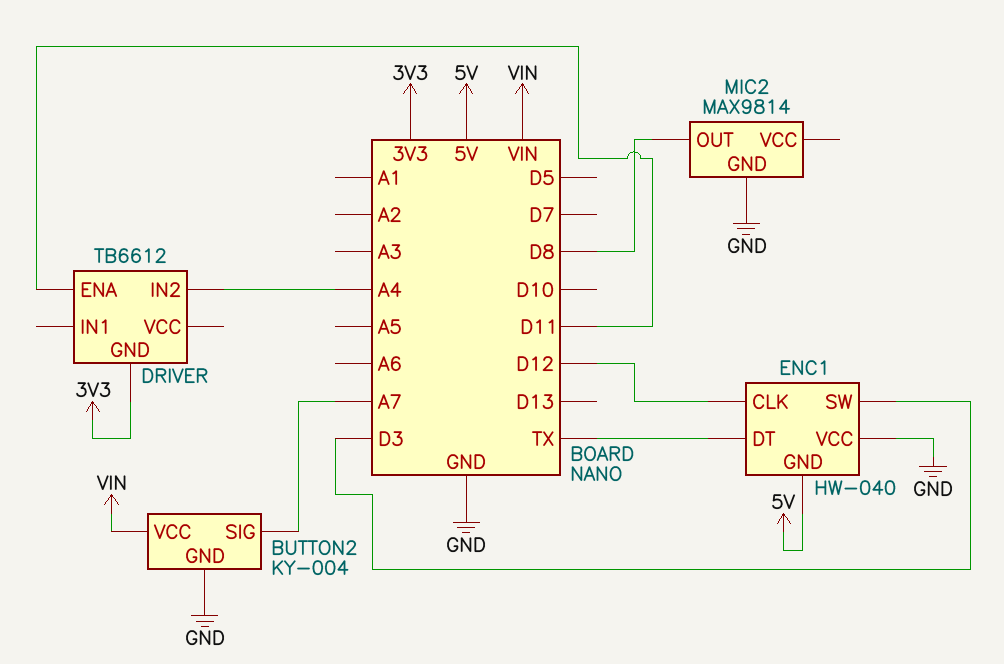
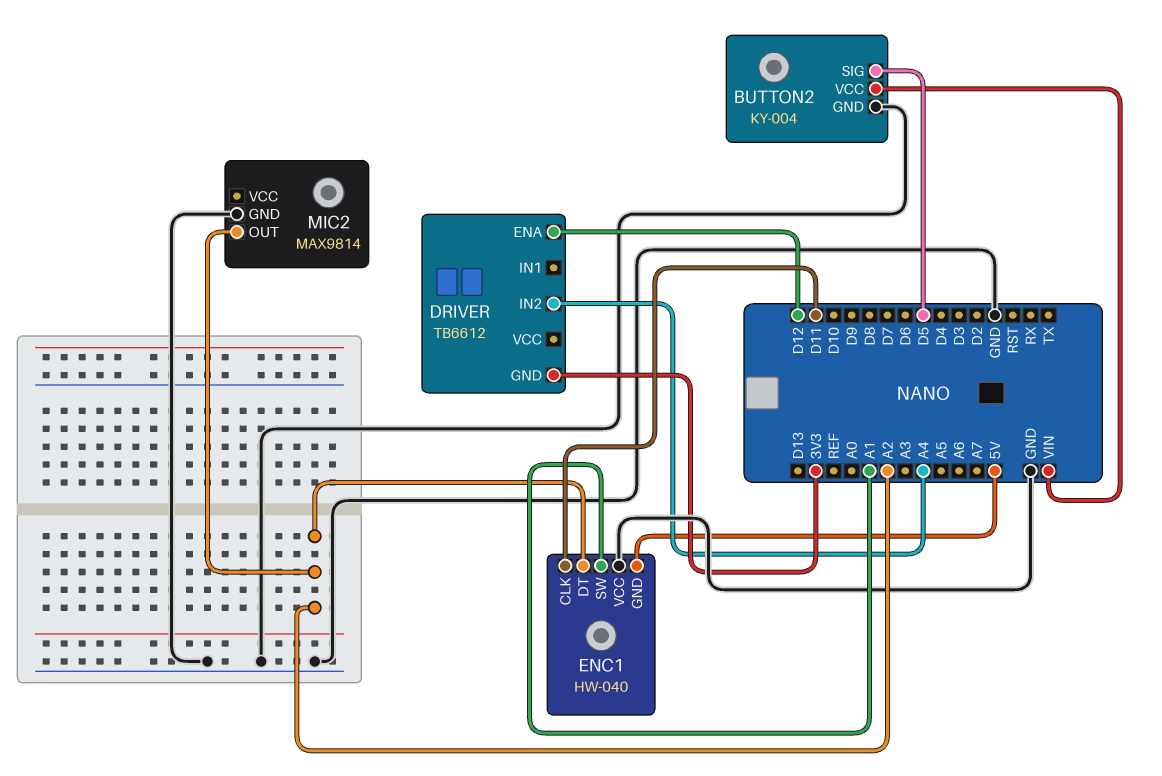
BUTTON2 pin SIG: A7 -> D5
DRIVER pin ENA: D11 -> D12
ENC1 pin CLK: D12 -> D11
ENC1 pin DT: TX -> A2
ENC1 pin SW: D3 -> A1
MIC2 pin OUT: D8 -> A2

